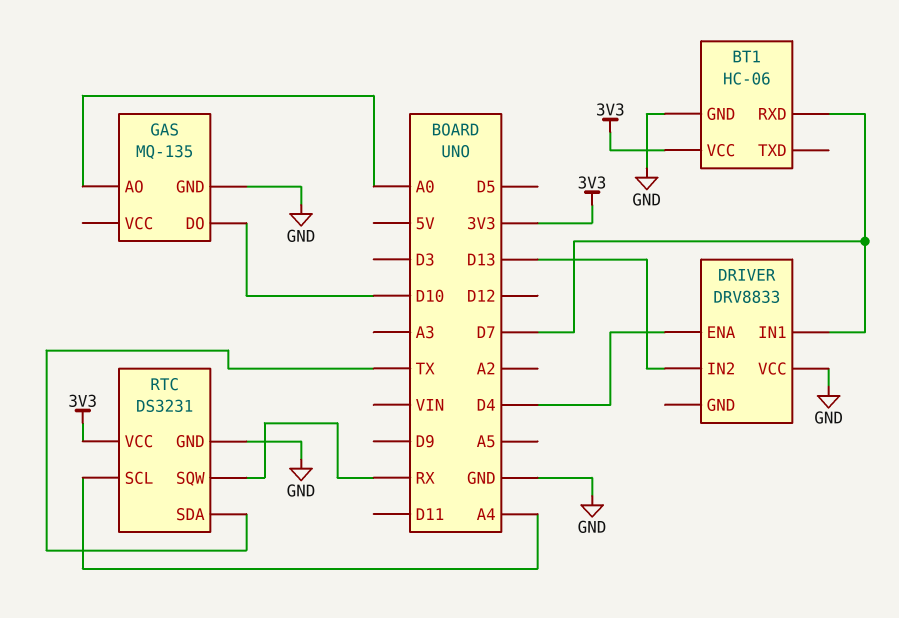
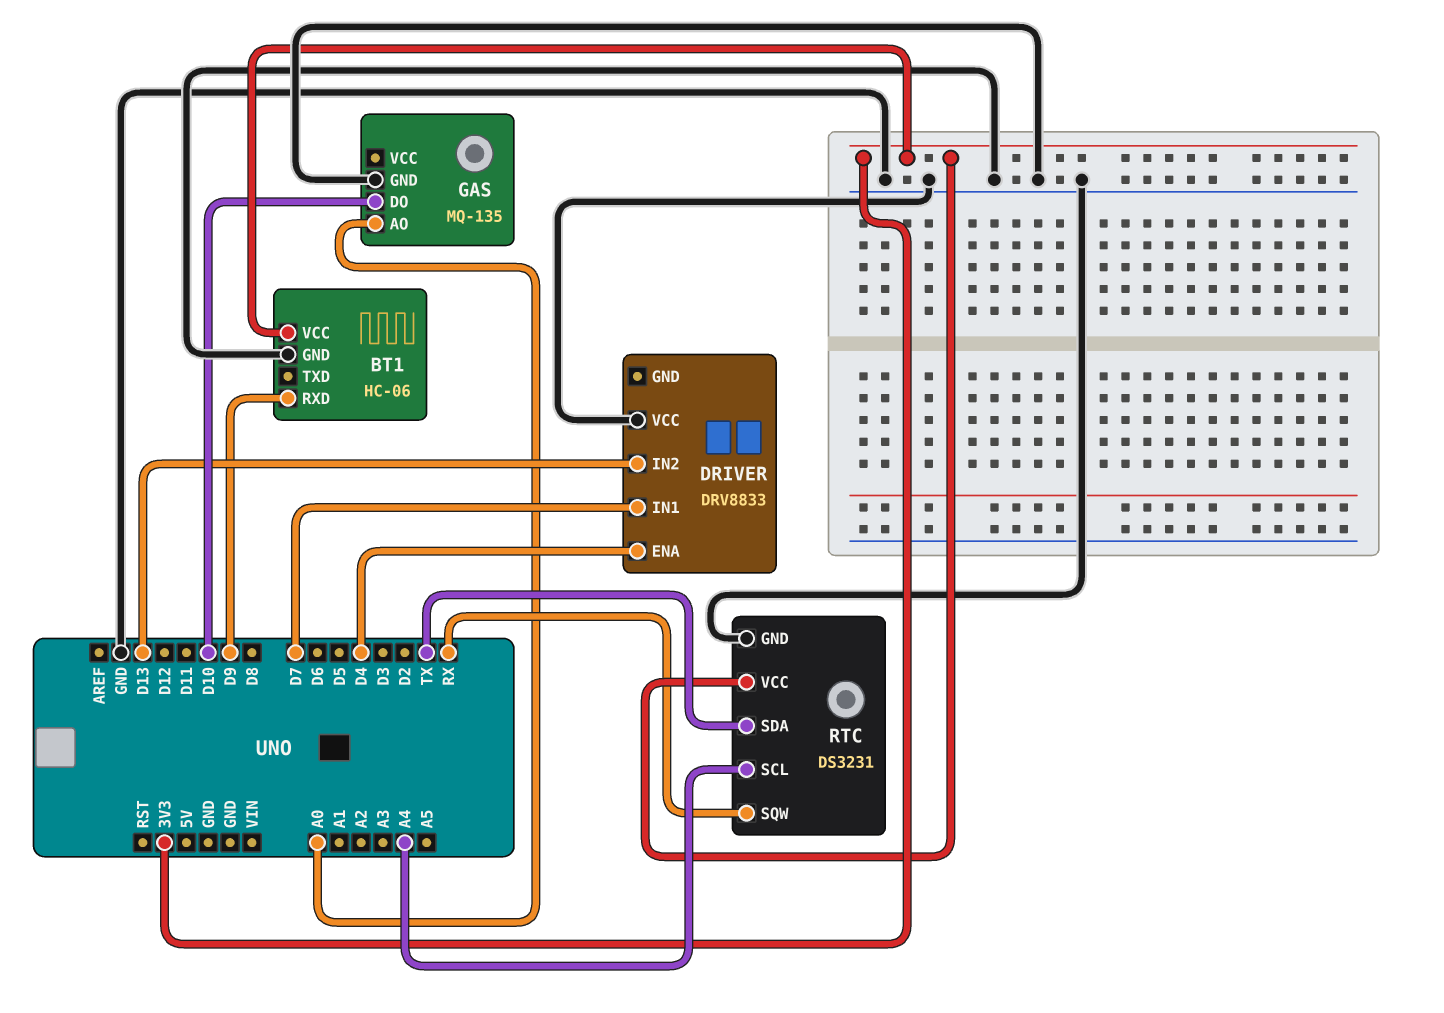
BT1 pin RXD: D7 -> D9

